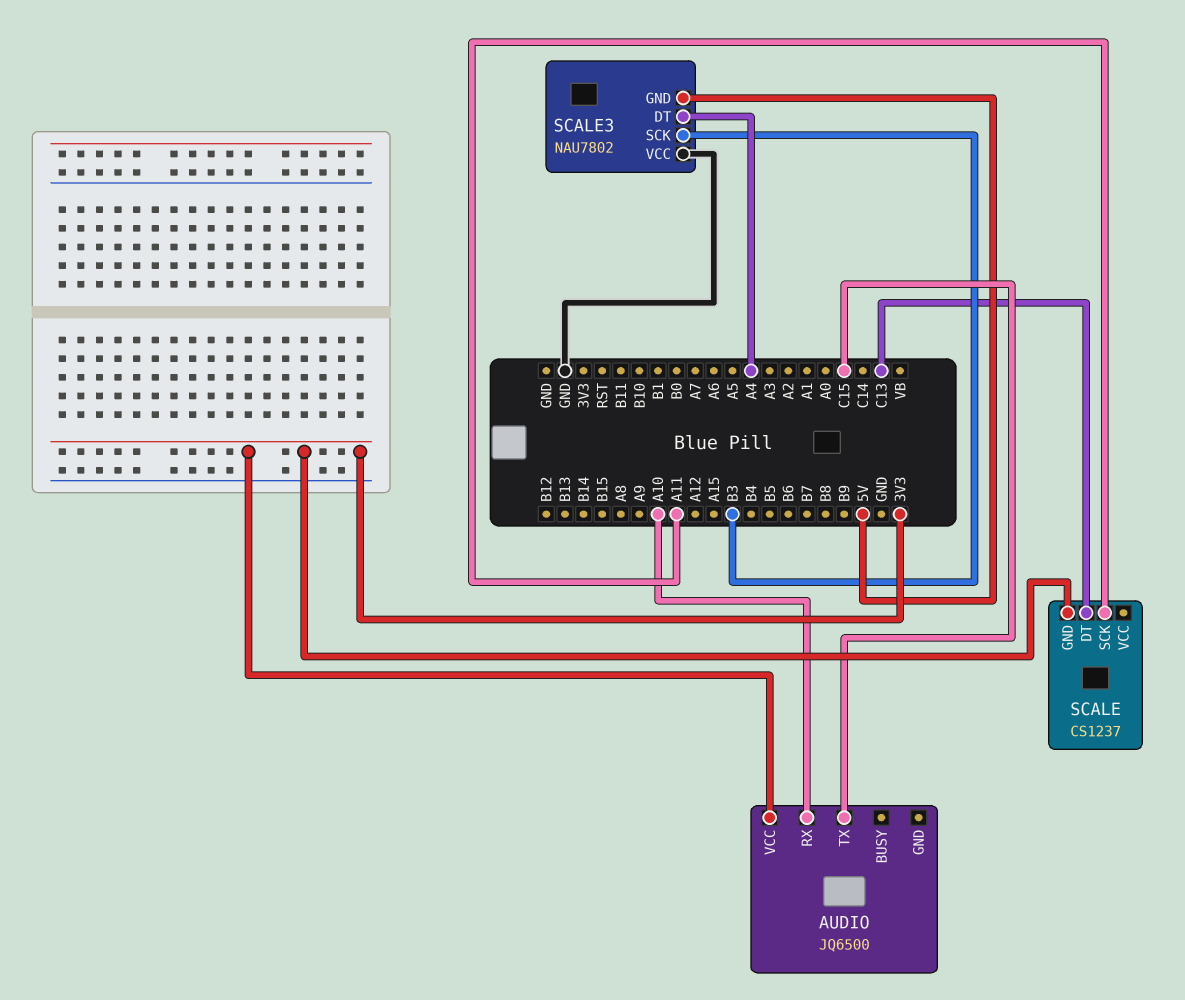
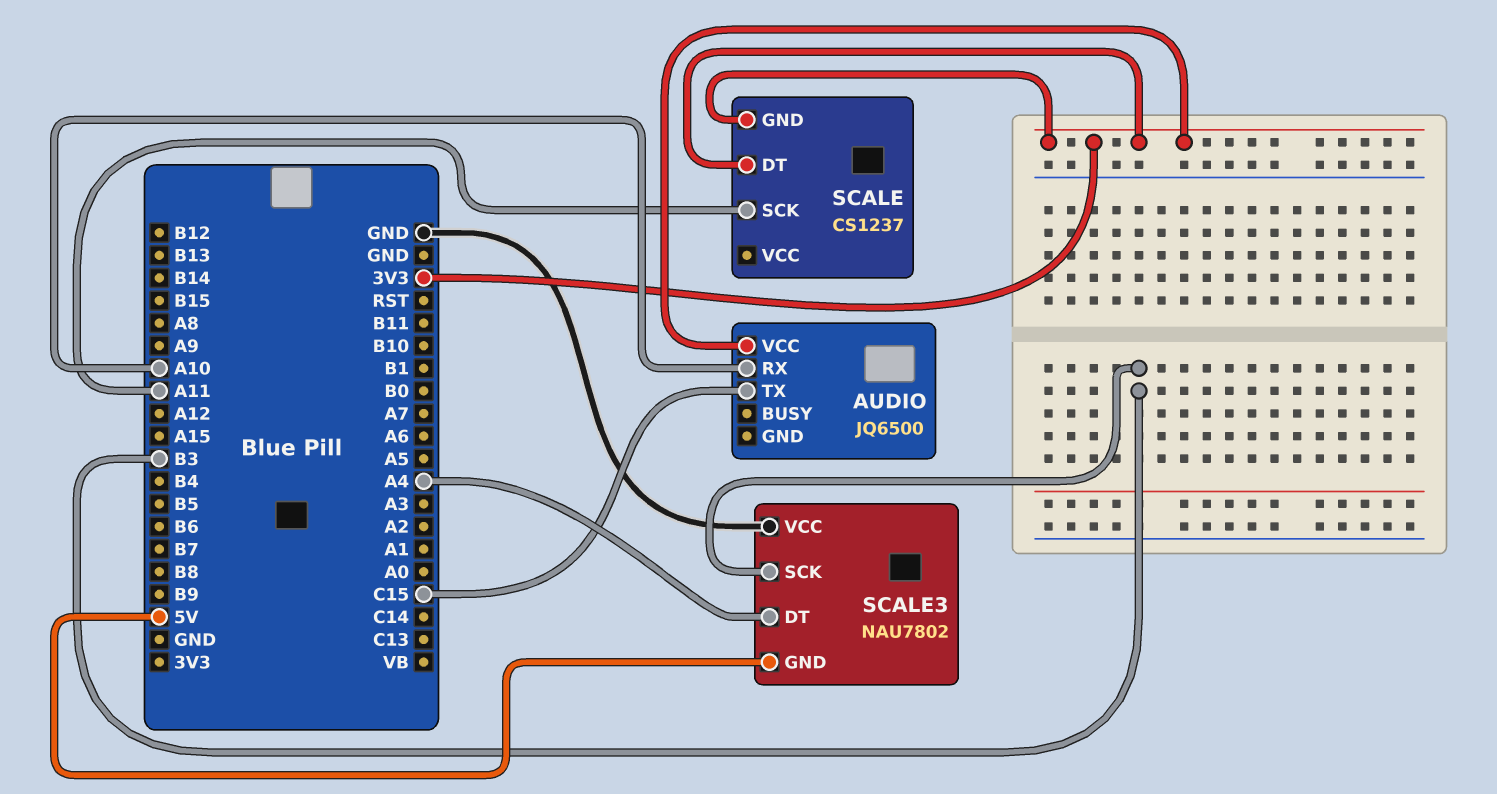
SCALE pin DT: C13 -> 3V3

